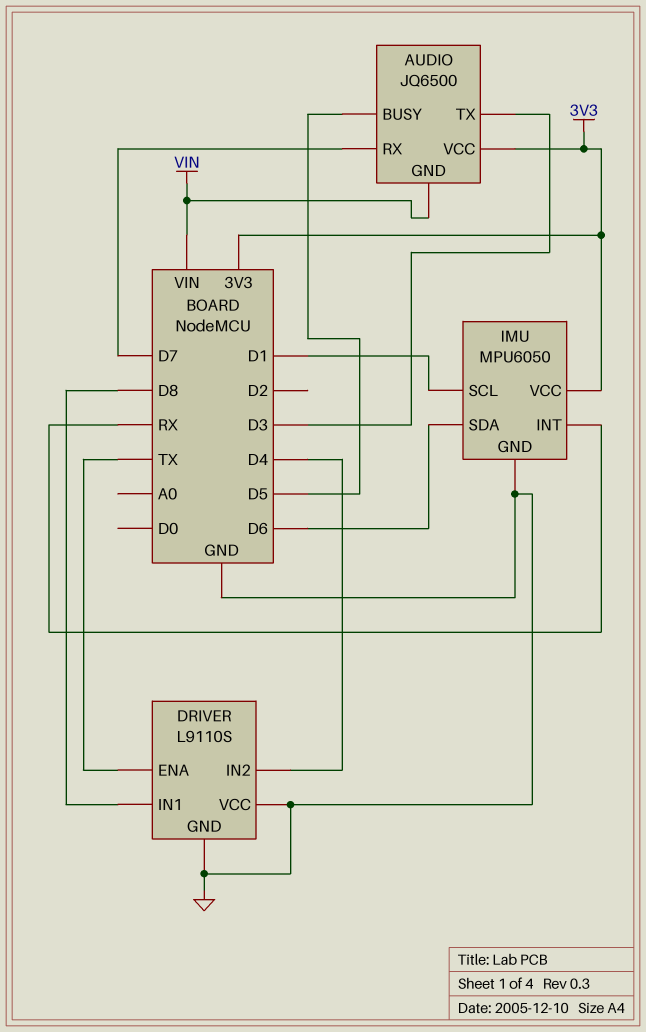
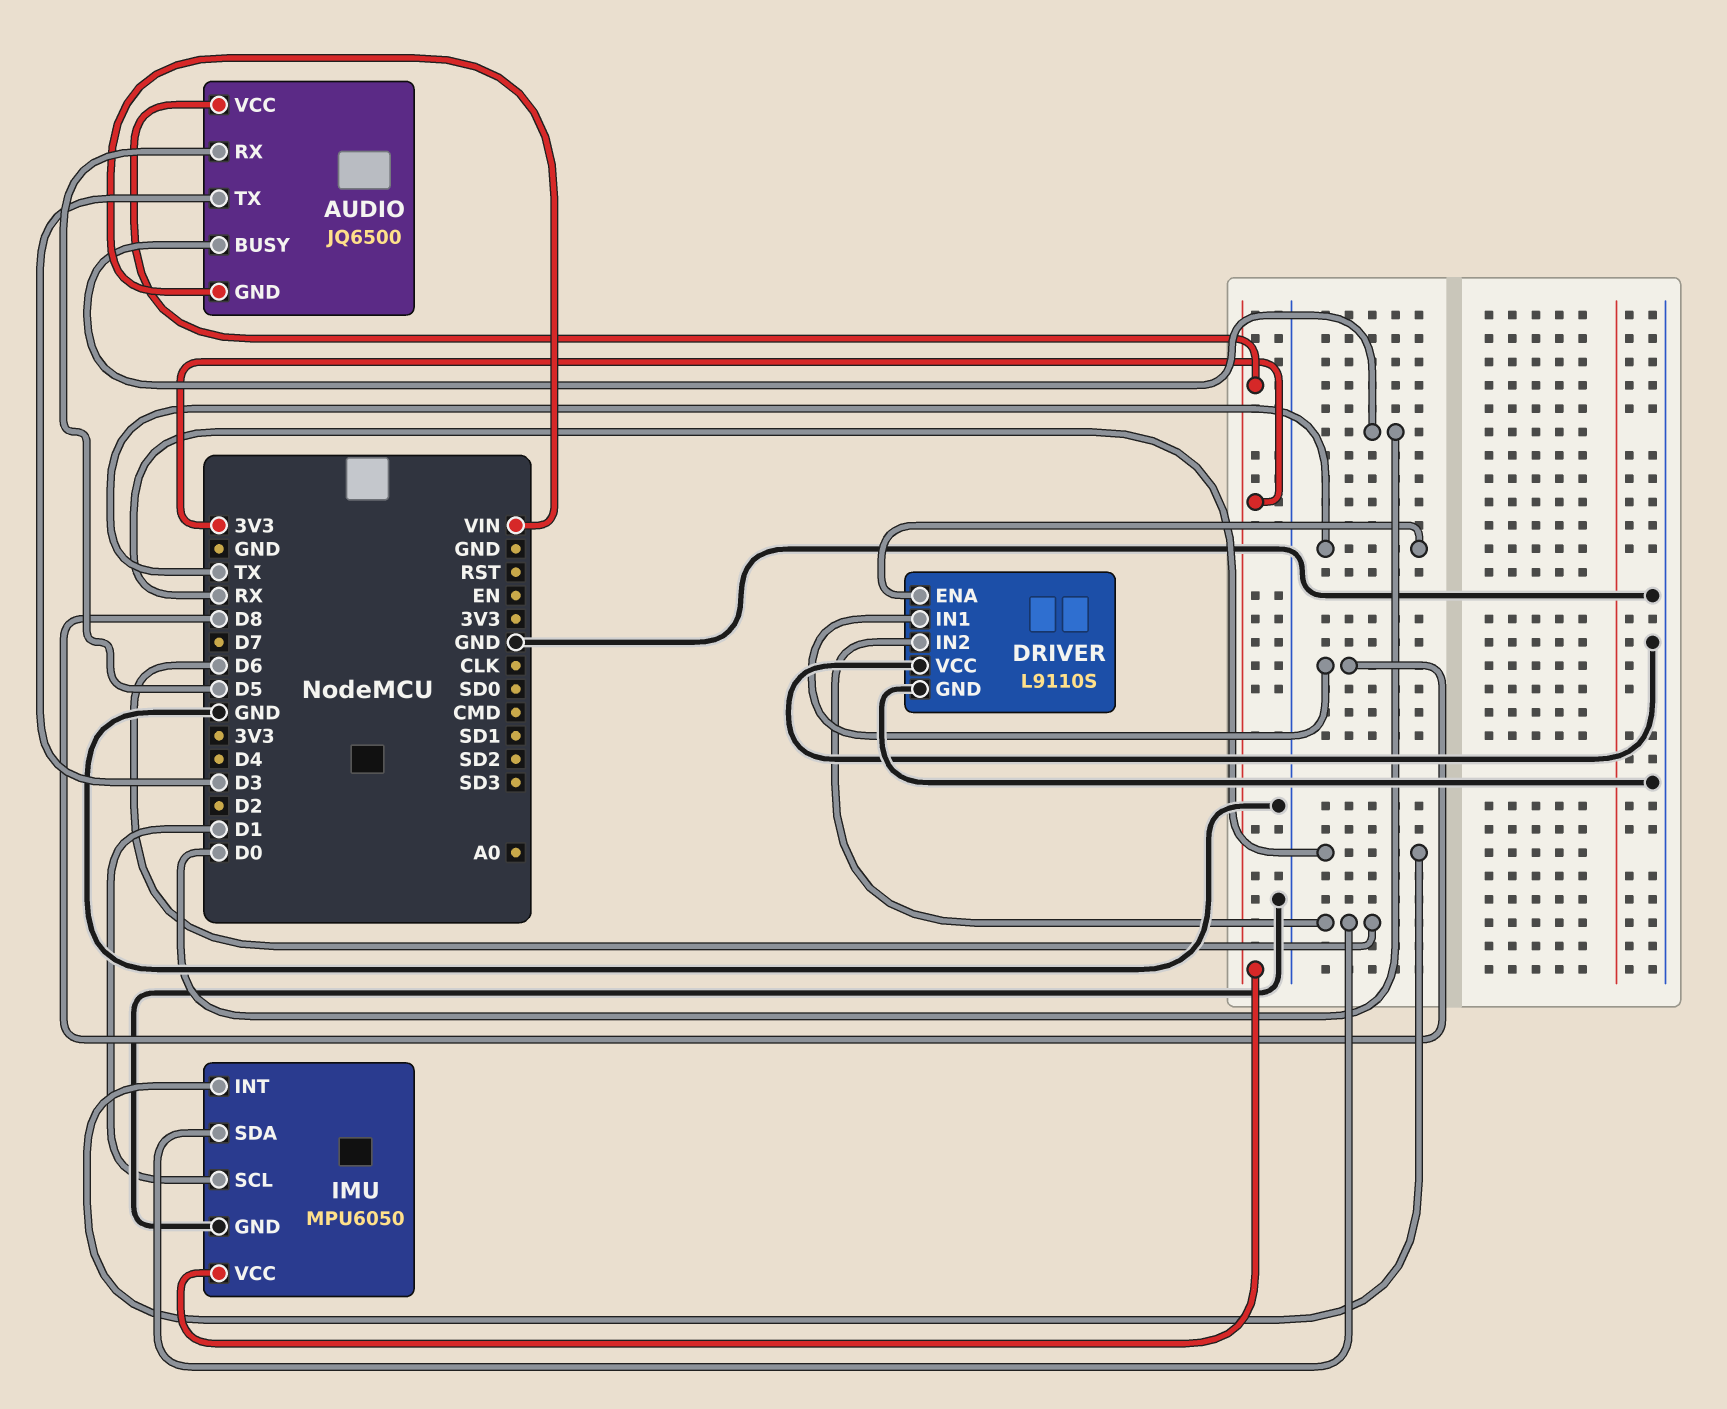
AUDIO pin BUSY: D5 -> D0
AUDIO pin RX: D7 -> D5
DRIVER pin IN2: D4 -> D6

